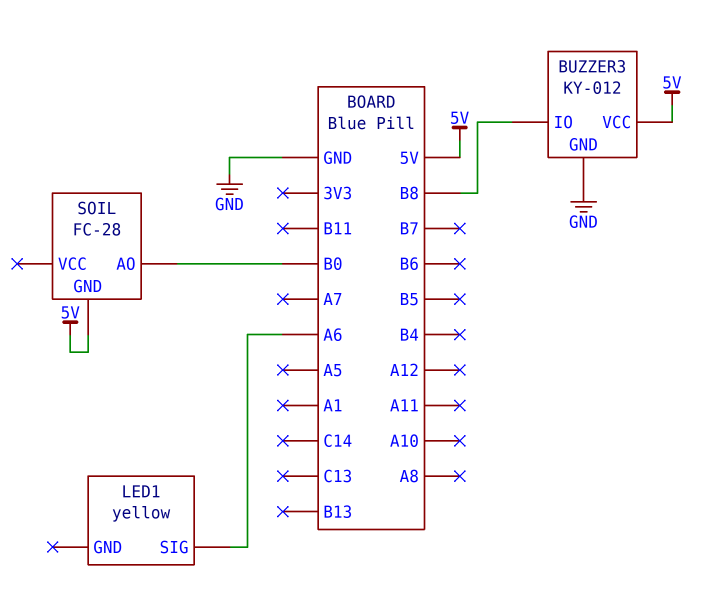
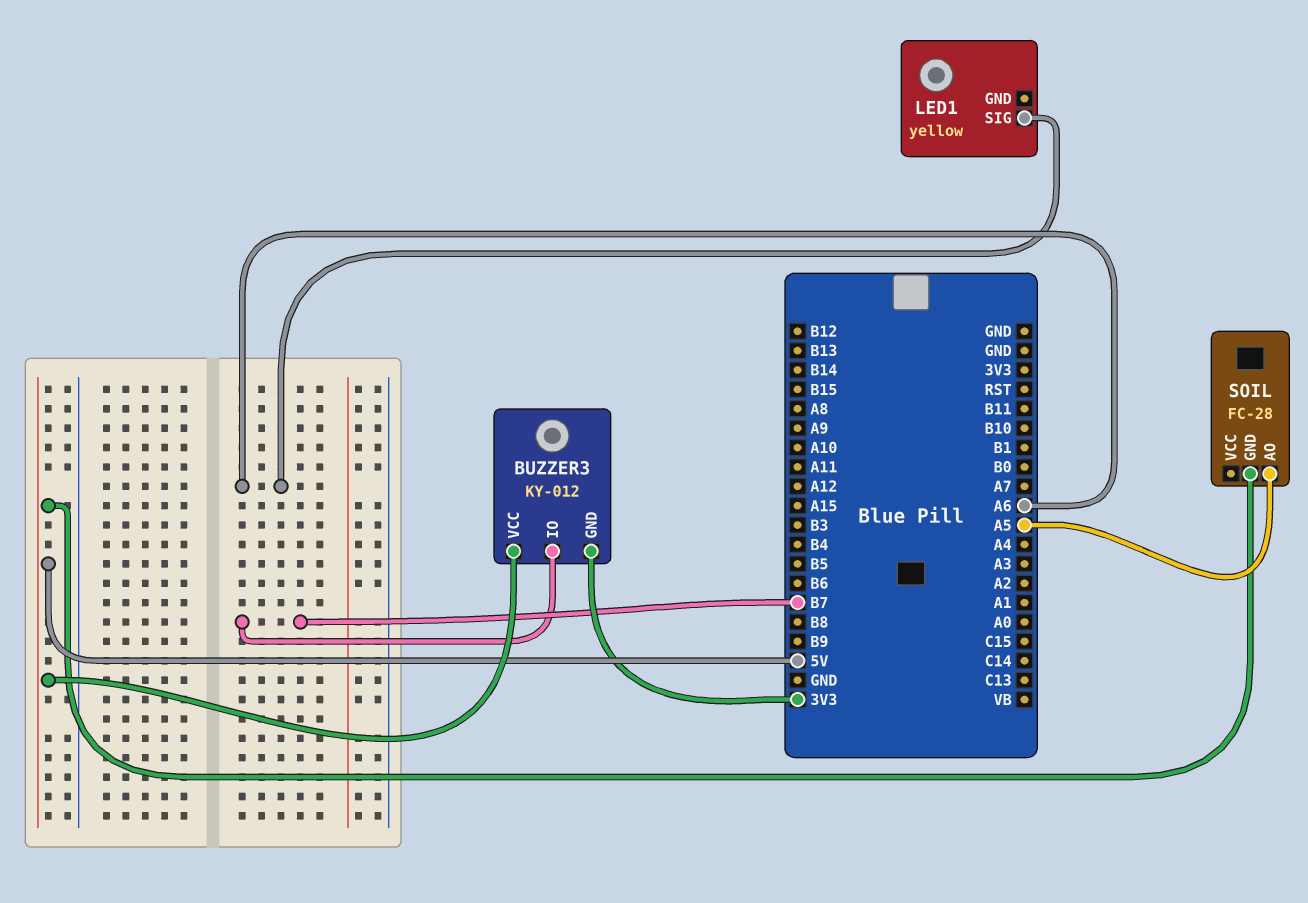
BUZZER3 pin GND: GND -> 3V3
BUZZER3 pin IO: B8 -> B7
SOIL pin AO: B0 -> A5

